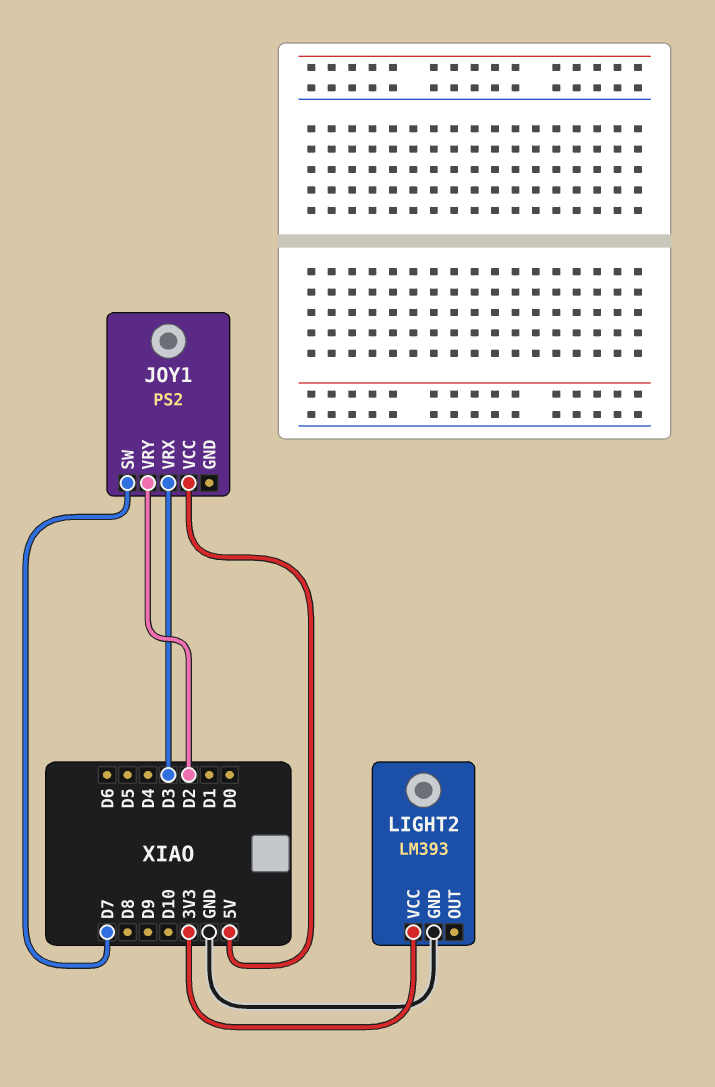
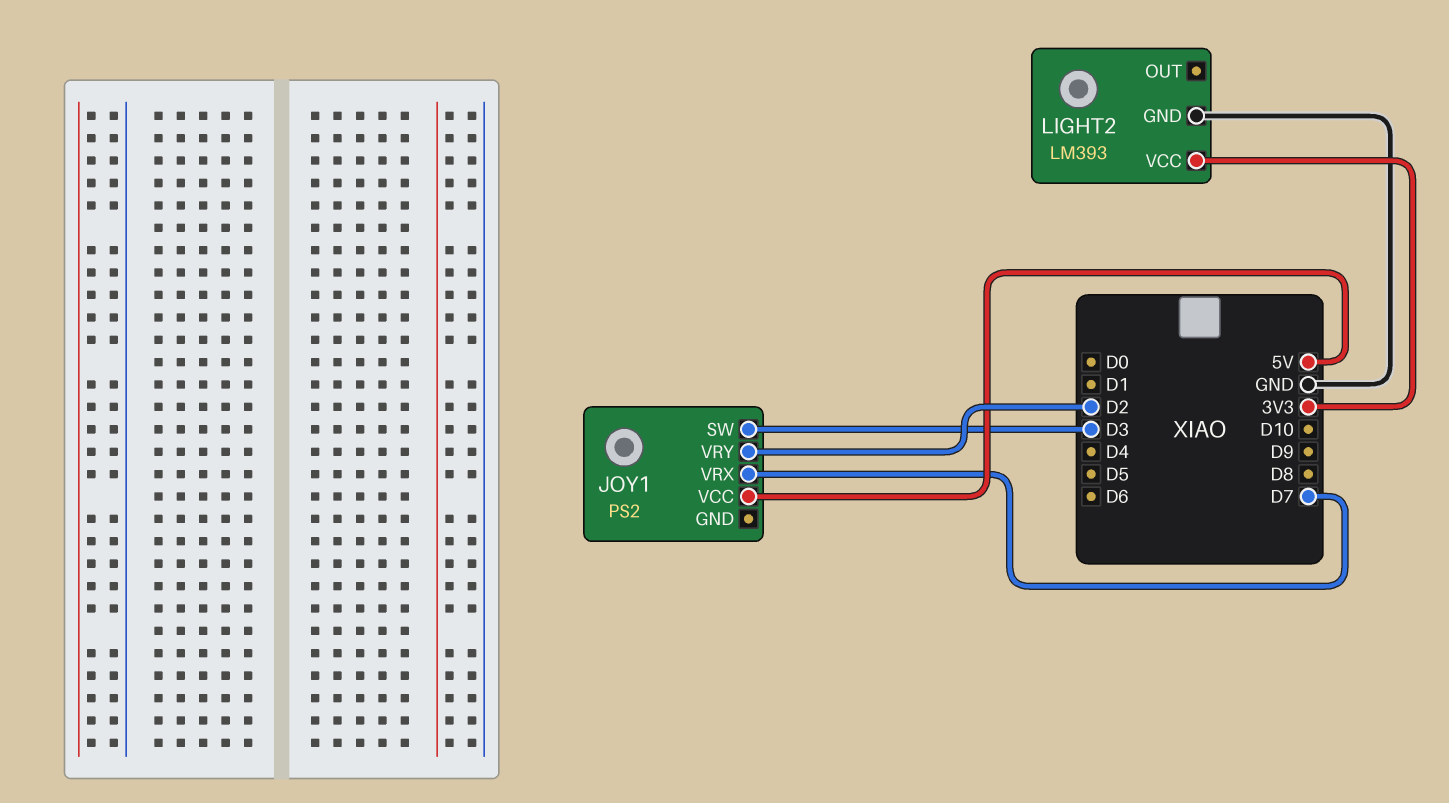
JOY1 pin SW: D7 -> D3
JOY1 pin VRX: D3 -> D7

